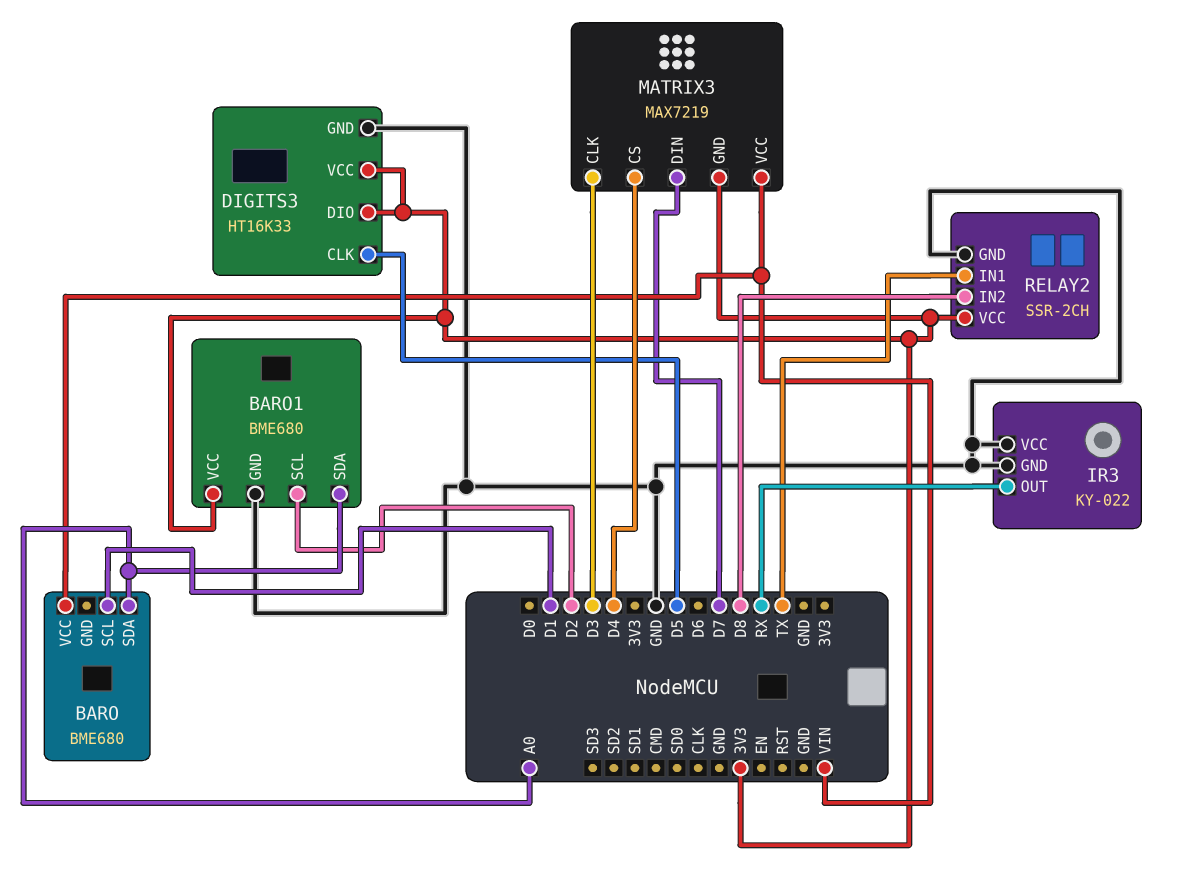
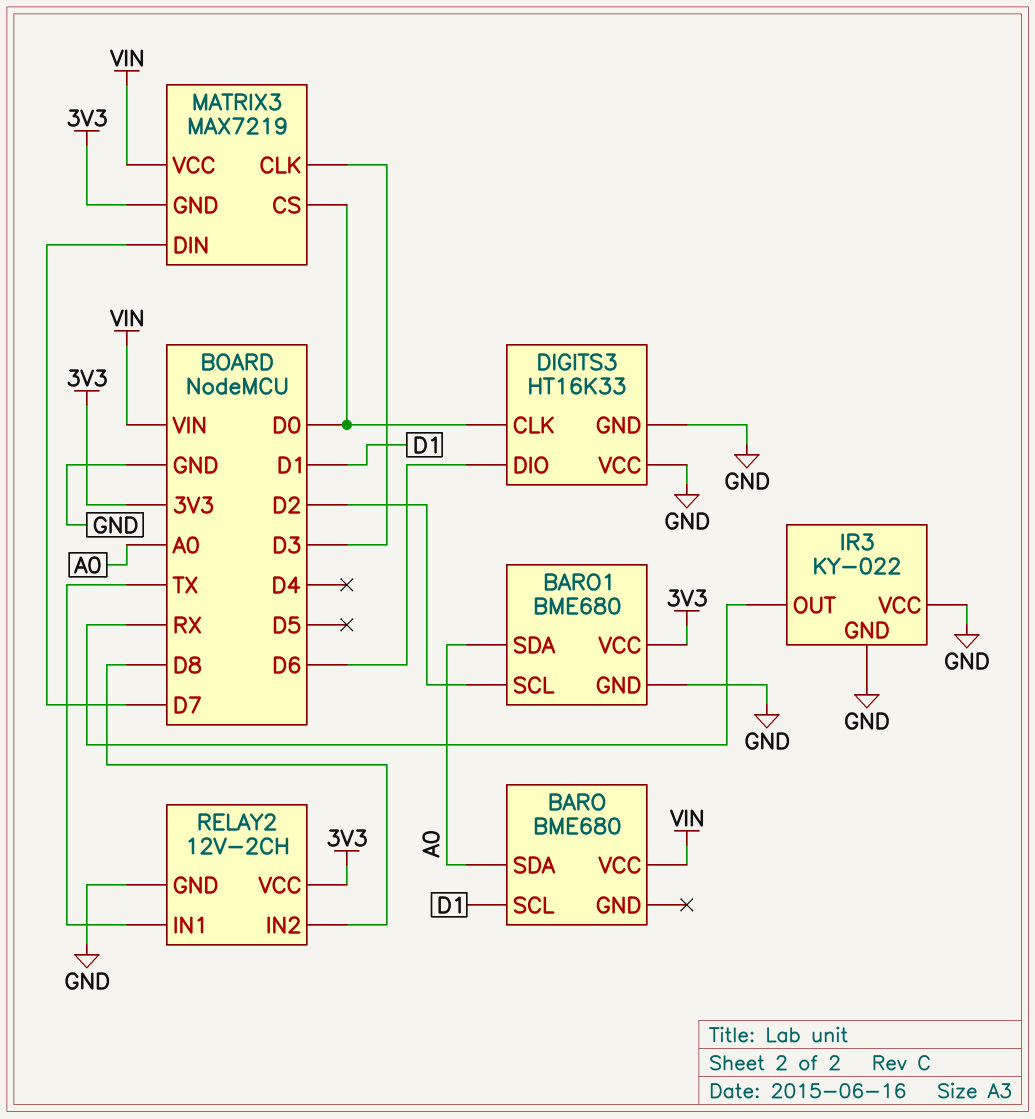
DIGITS3 pin CLK: D5 -> D0
DIGITS3 pin DIO: 3V3 -> D6
DIGITS3 pin VCC: 3V3 -> GND
MATRIX3 pin CS: D4 -> D0
RELAY2: SSR-2CH -> 12V-2CH

